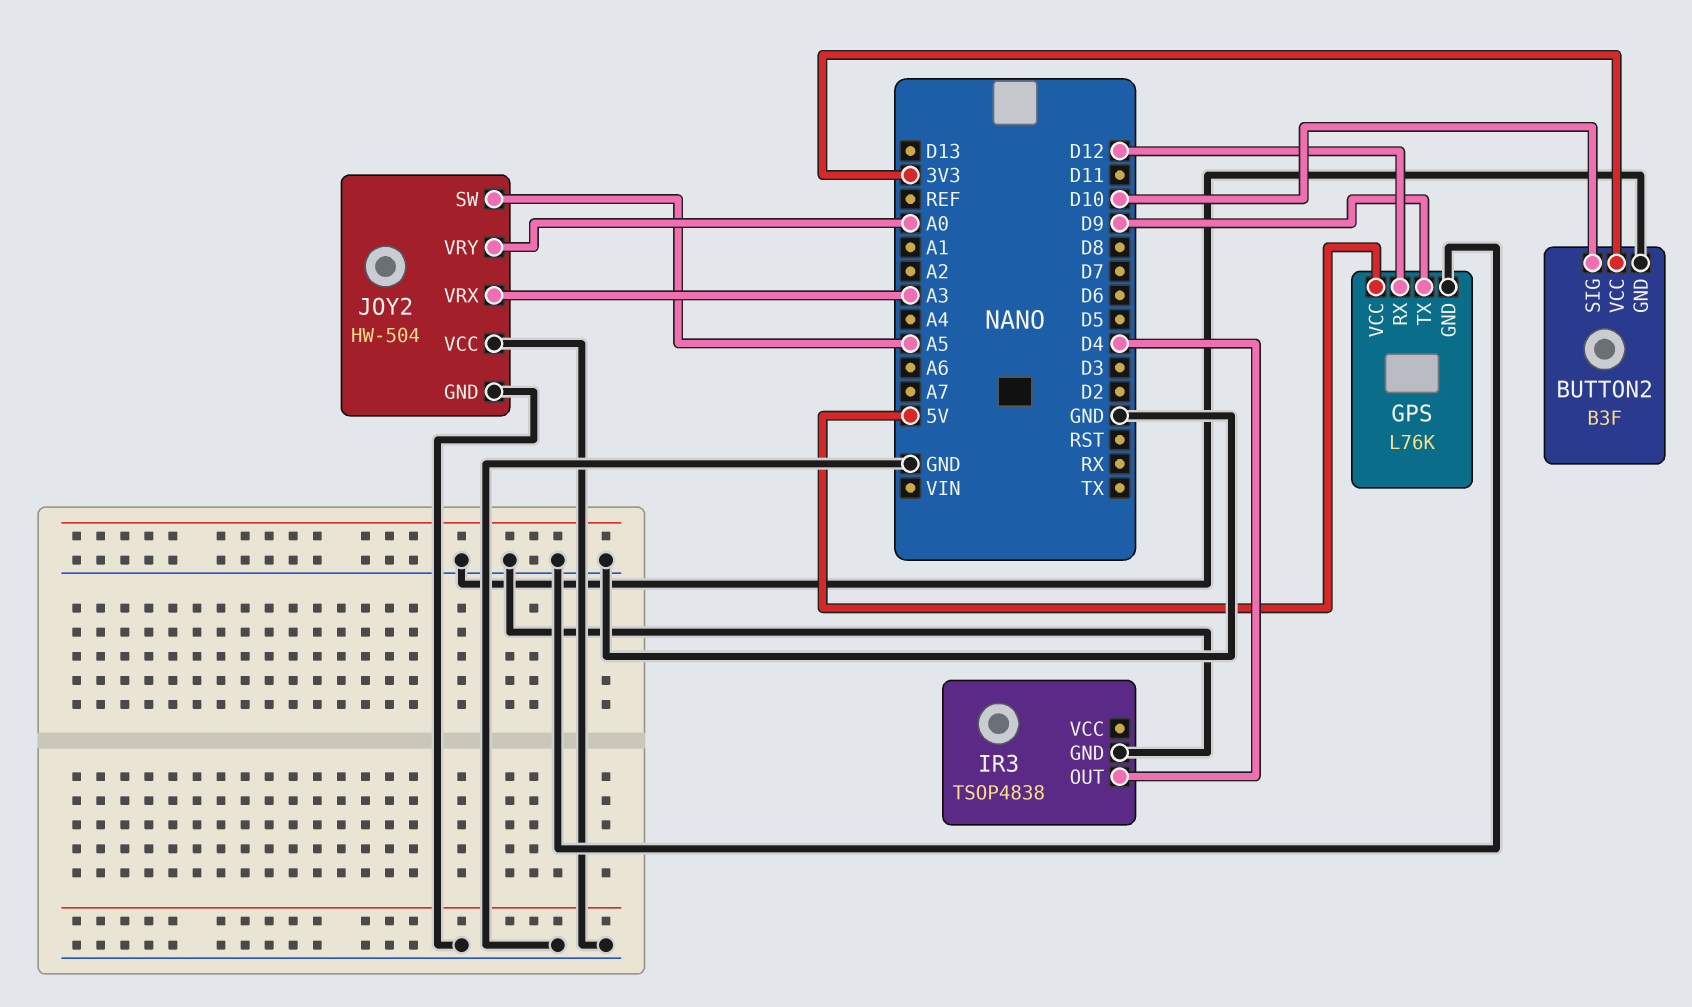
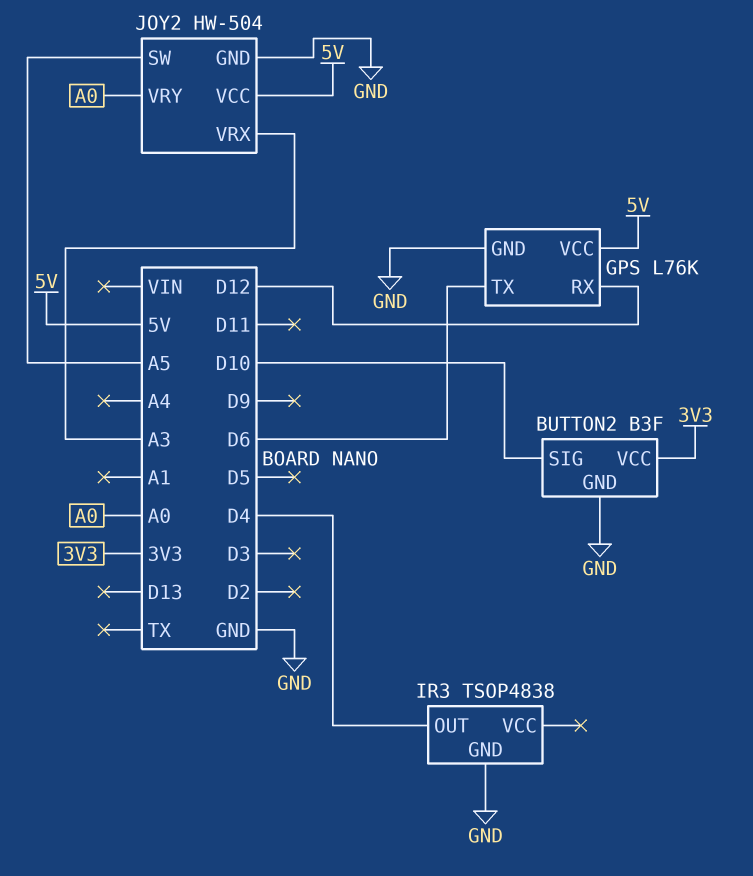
GPS pin TX: D9 -> D6
JOY2 pin VCC: GND -> 5V

